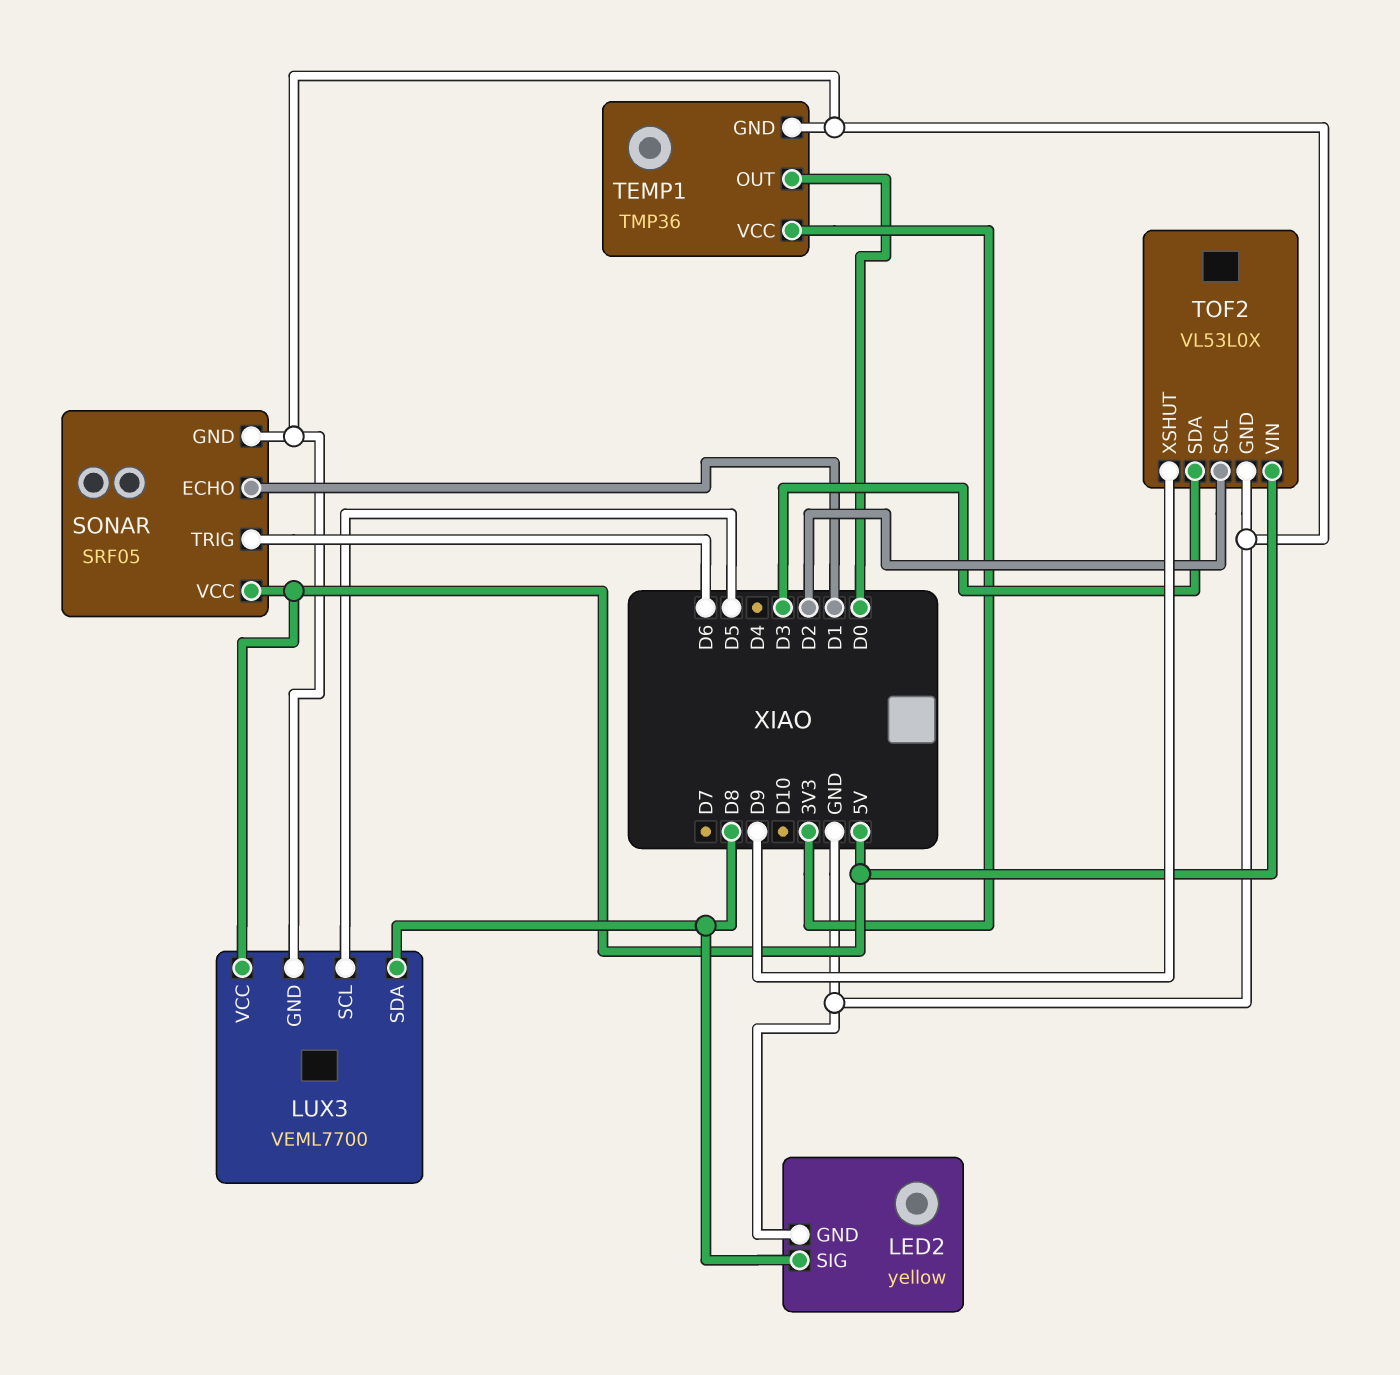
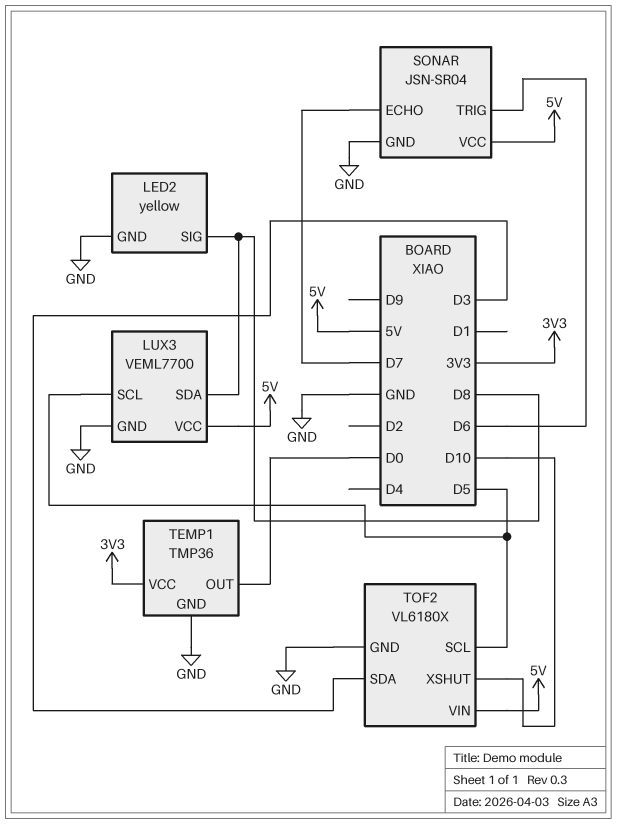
SONAR: SRF05 -> JSN-SR04
SONAR pin ECHO: D1 -> D7
TOF2: VL53L0X -> VL6180X
TOF2 pin SCL: D2 -> D5
TOF2 pin XSHUT: D9 -> D10

